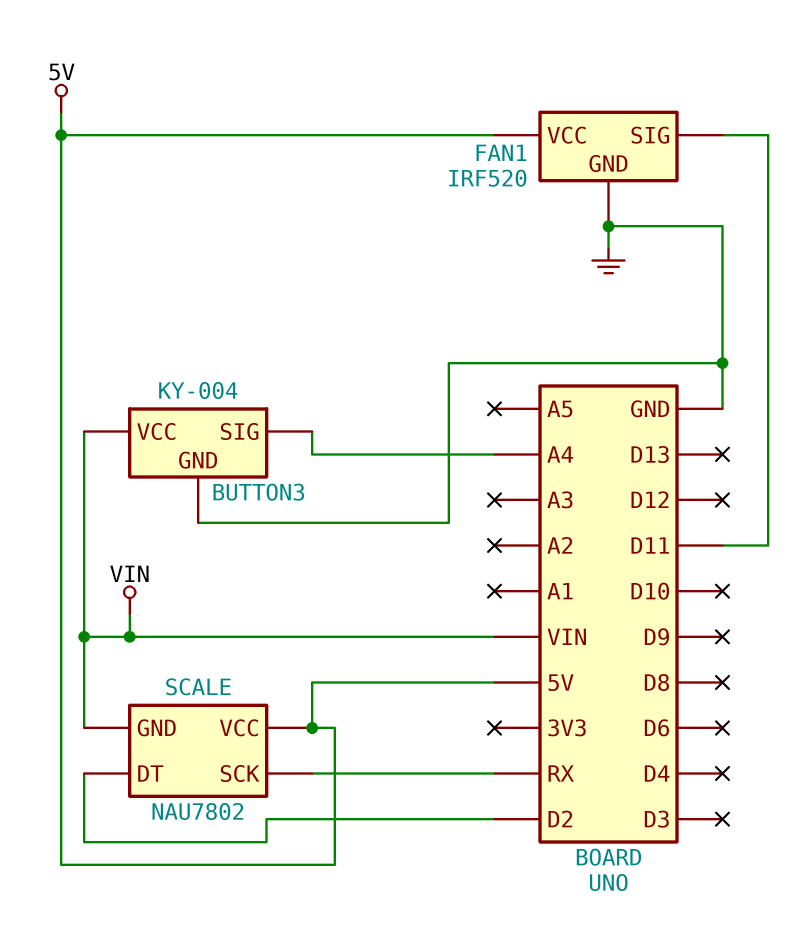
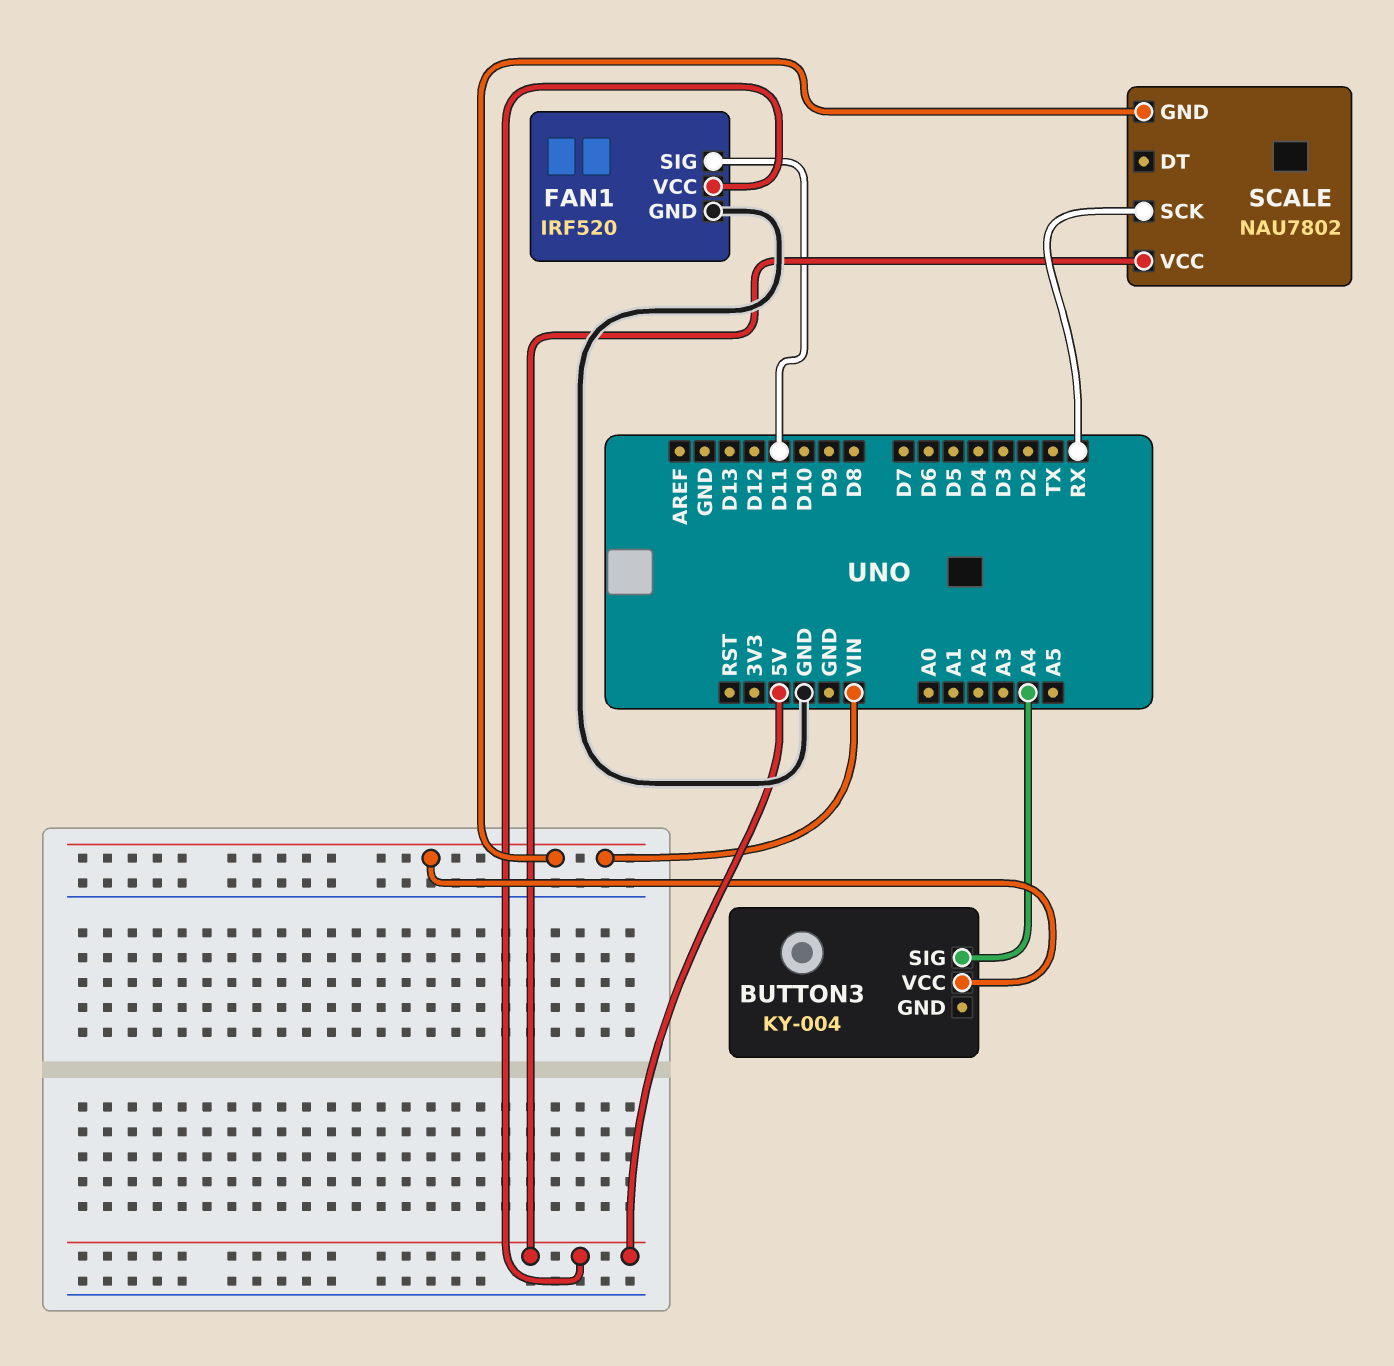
BUTTON3 pin GND: GND -> none
SCALE pin DT: D2 -> none

